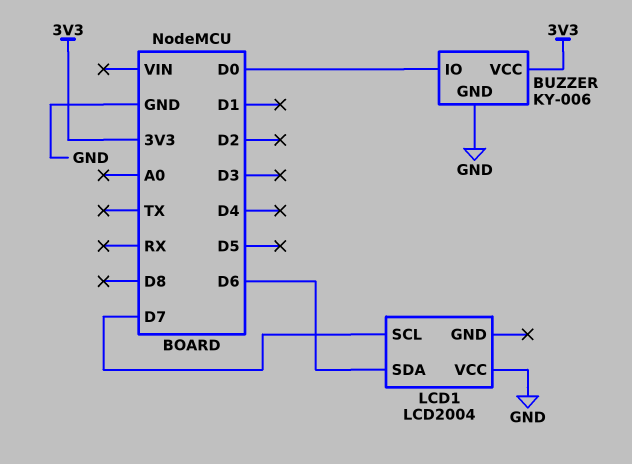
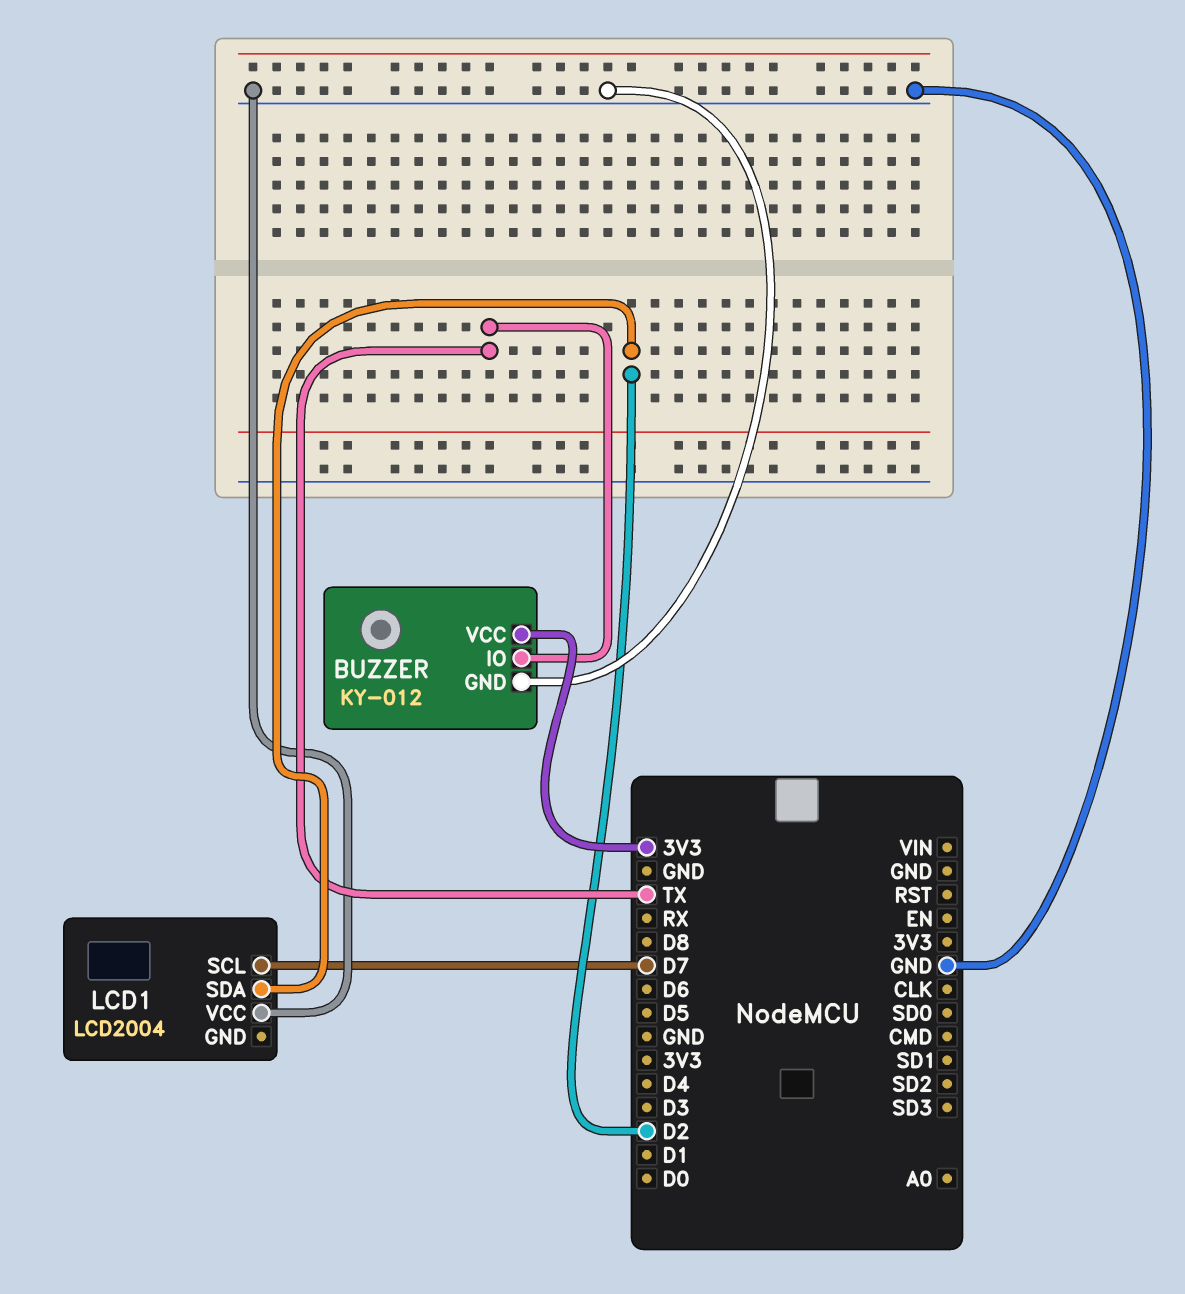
BUZZER: KY-006 -> KY-012
BUZZER pin IO: D0 -> TX
LCD1 pin SDA: D6 -> D2

